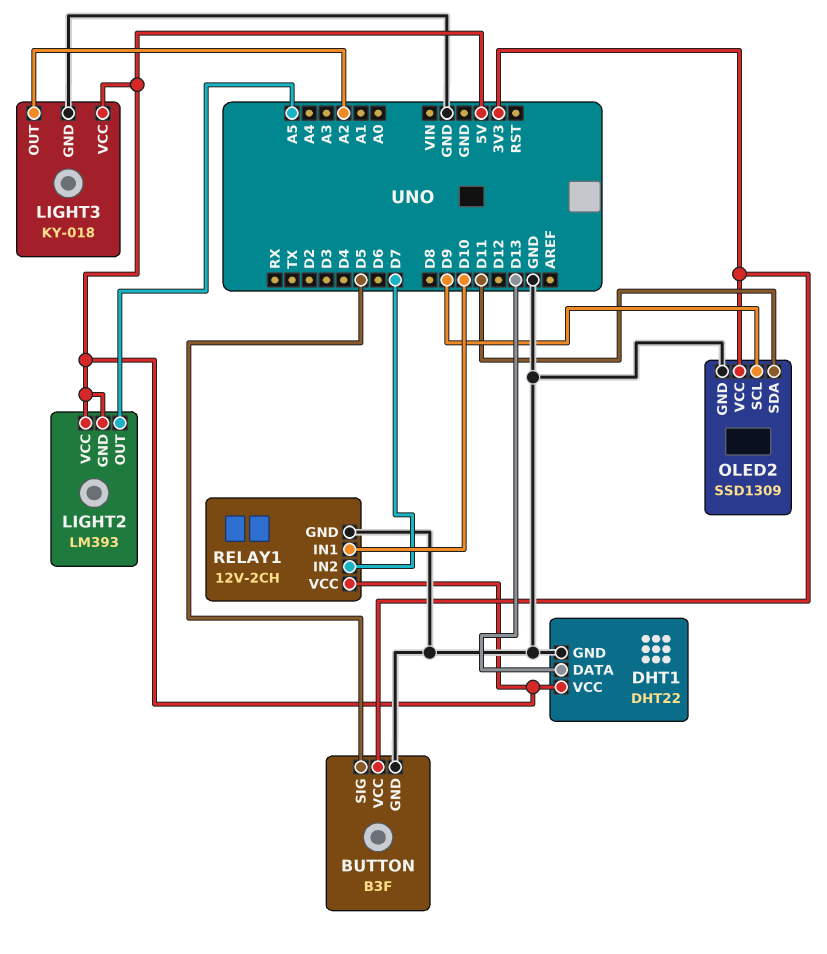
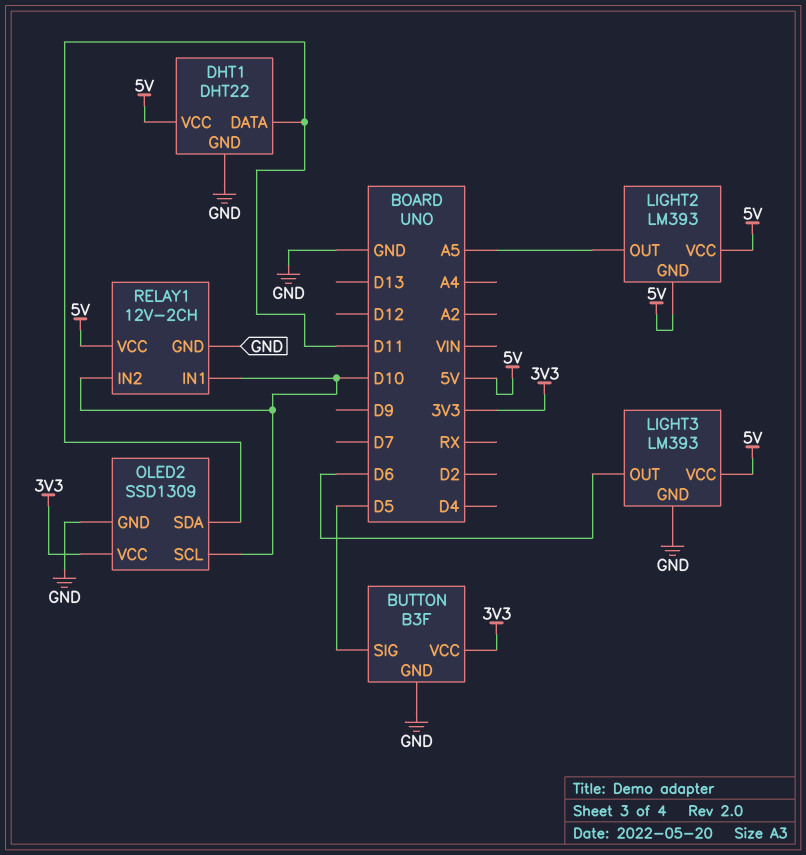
DHT1 pin DATA: D13 -> D11
LIGHT3: KY-018 -> LM393
LIGHT3 pin OUT: A2 -> D6
OLED2 pin SCL: D9 -> D10
RELAY1 pin IN2: D7 -> D10

